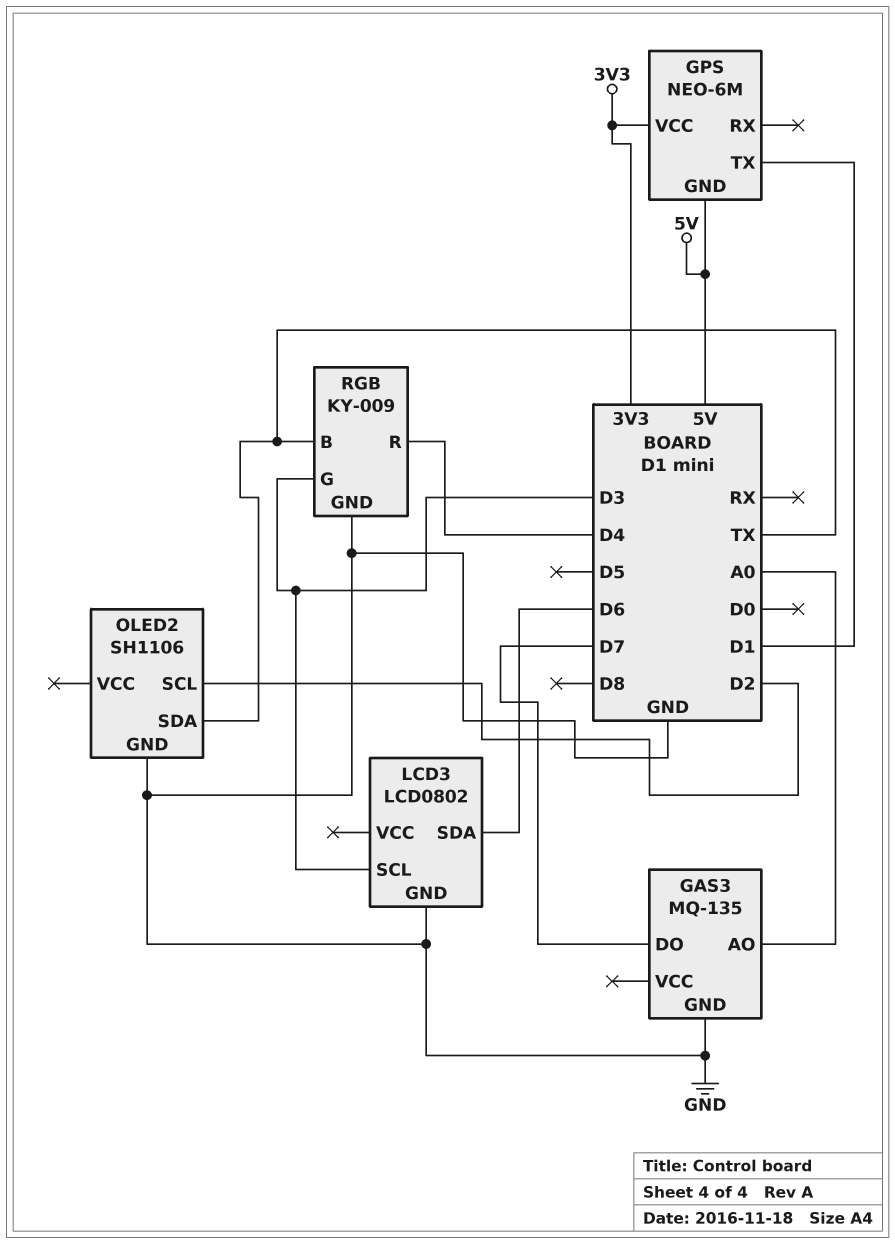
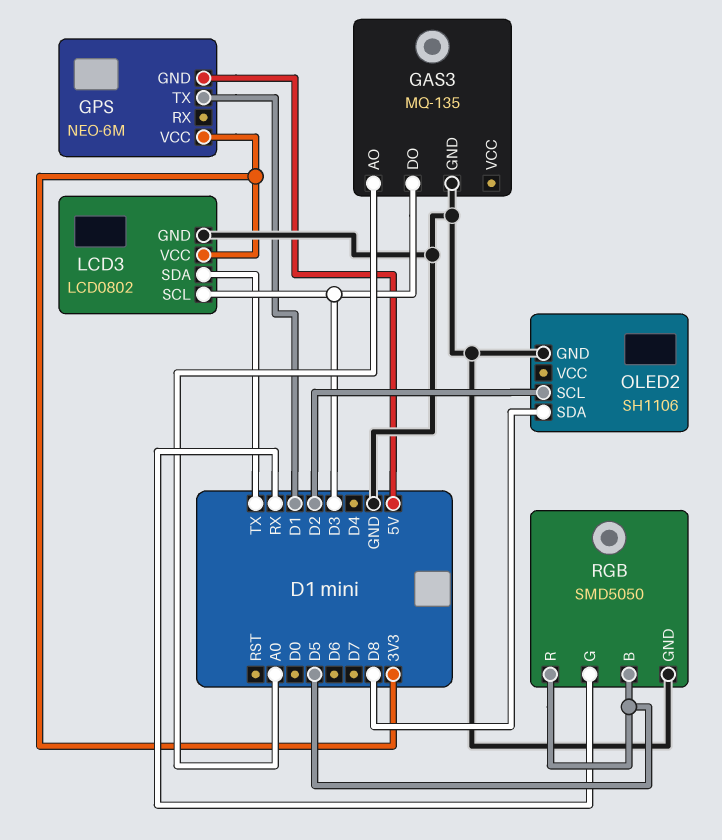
GAS3 pin DO: D7 -> D3
LCD3 pin SDA: D6 -> TX
LCD3 pin VCC: none -> 3V3
OLED2 pin SDA: TX -> D8
RGB: KY-009 -> SMD5050
RGB pin B: TX -> D5
RGB pin G: D3 -> RX
RGB pin R: D4 -> D5

